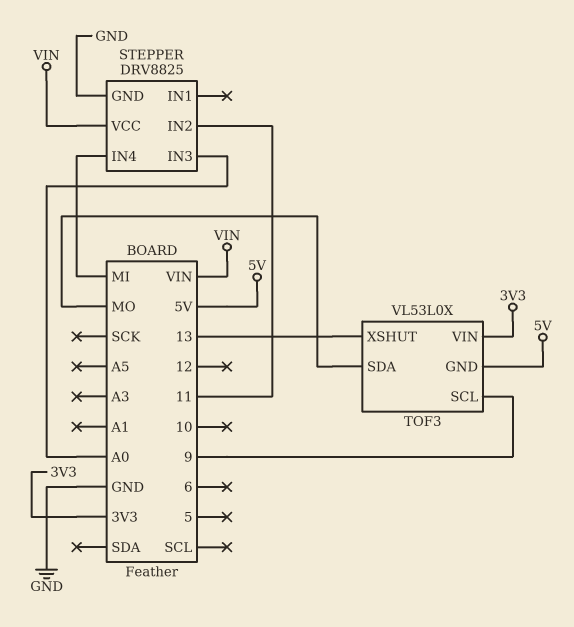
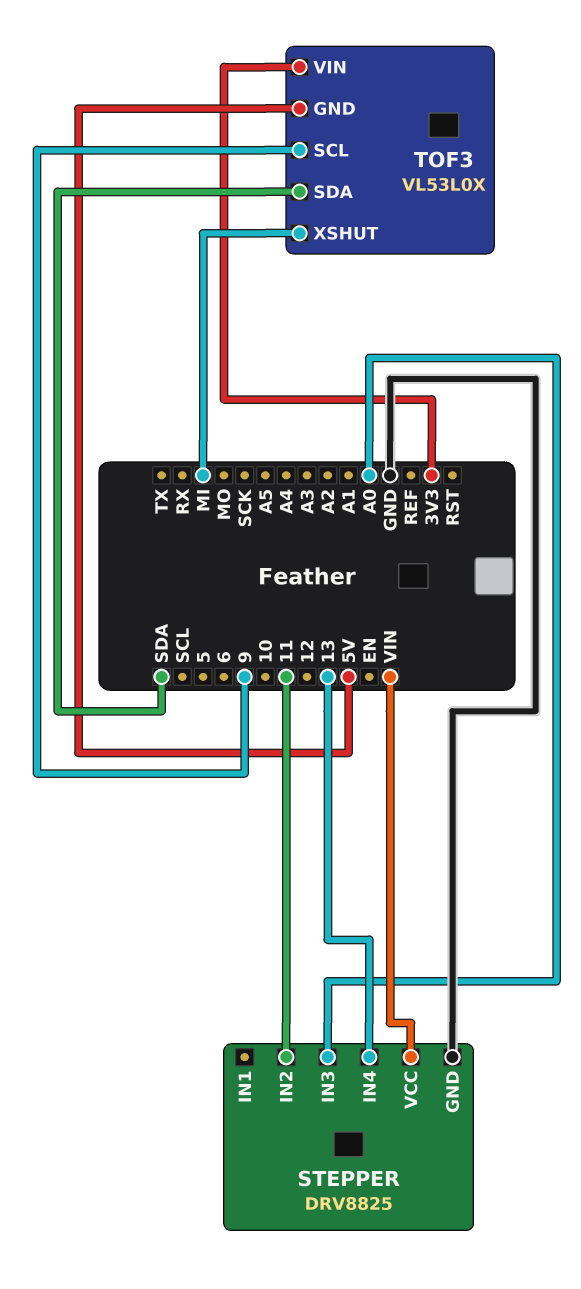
STEPPER pin IN4: MI -> 13
TOF3 pin SDA: MO -> SDA
TOF3 pin XSHUT: 13 -> MI

